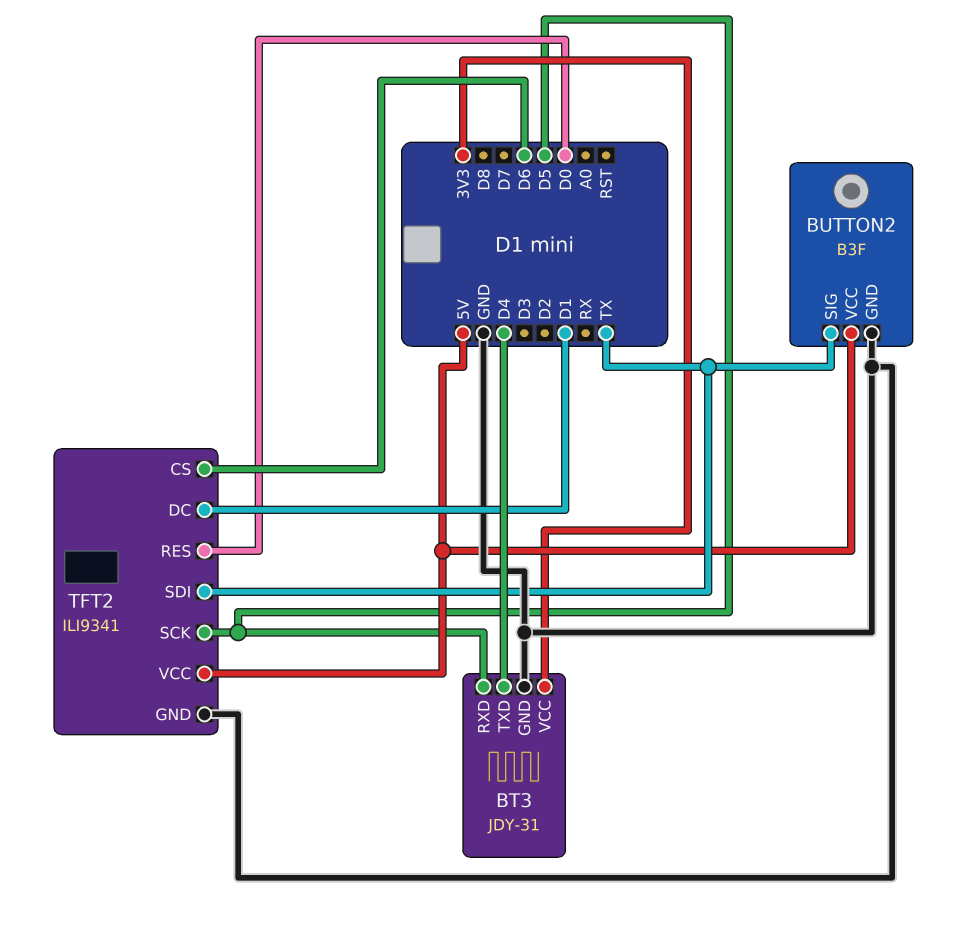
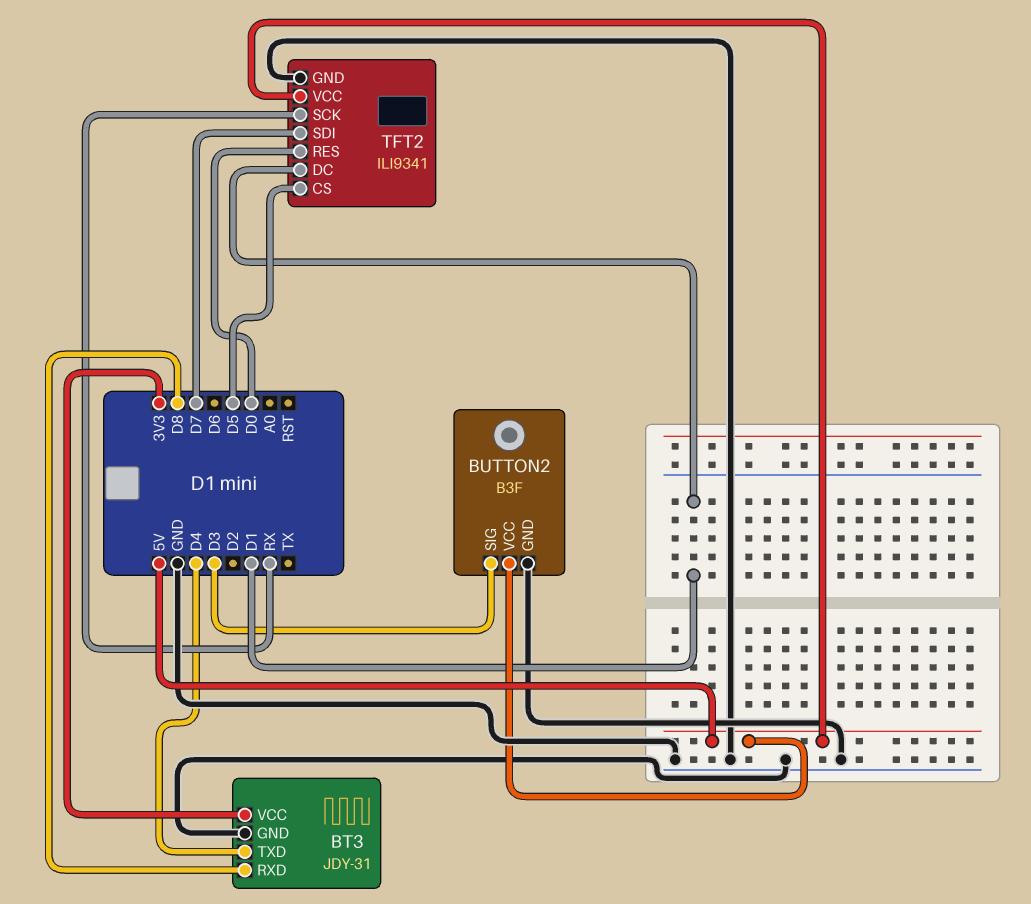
BT3 pin RXD: D5 -> D8
BUTTON2 pin SIG: TX -> D3
TFT2 pin CS: D6 -> D5
TFT2 pin SCK: D5 -> RX
TFT2 pin SDI: TX -> D7

